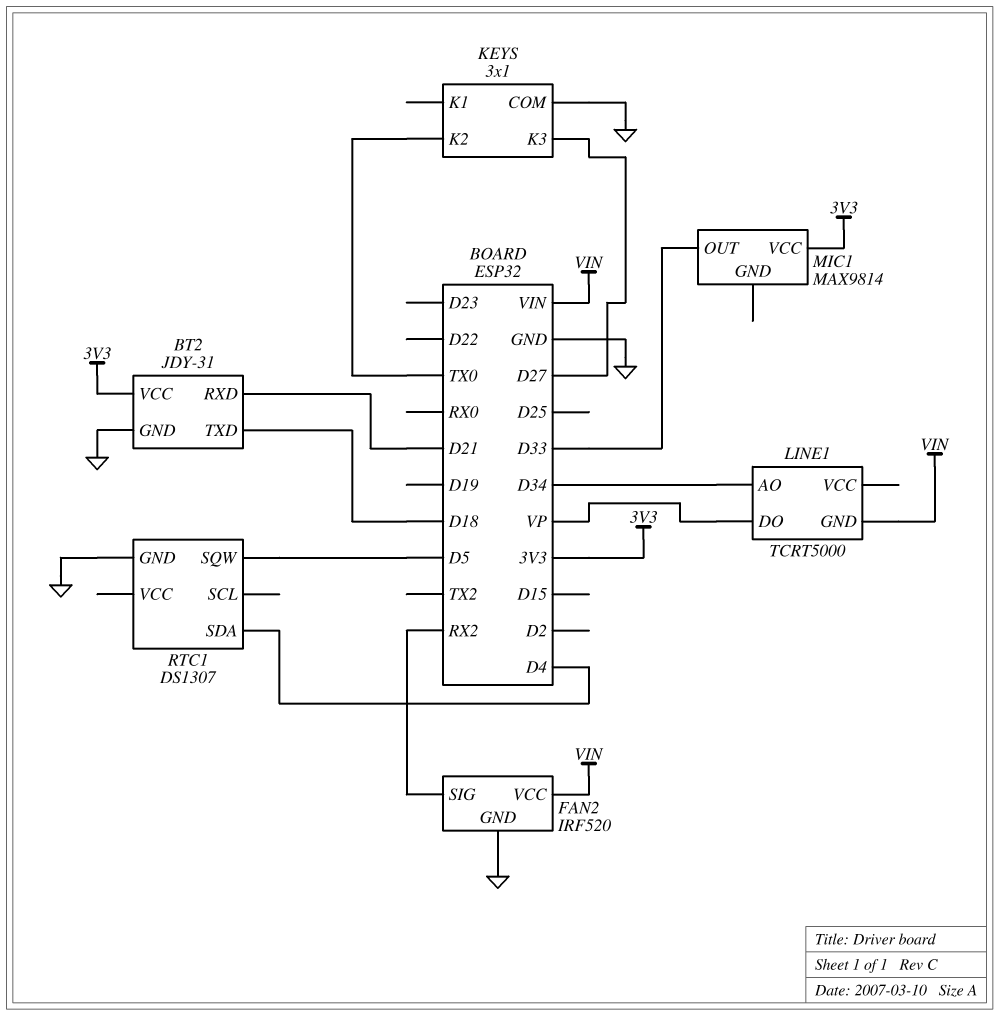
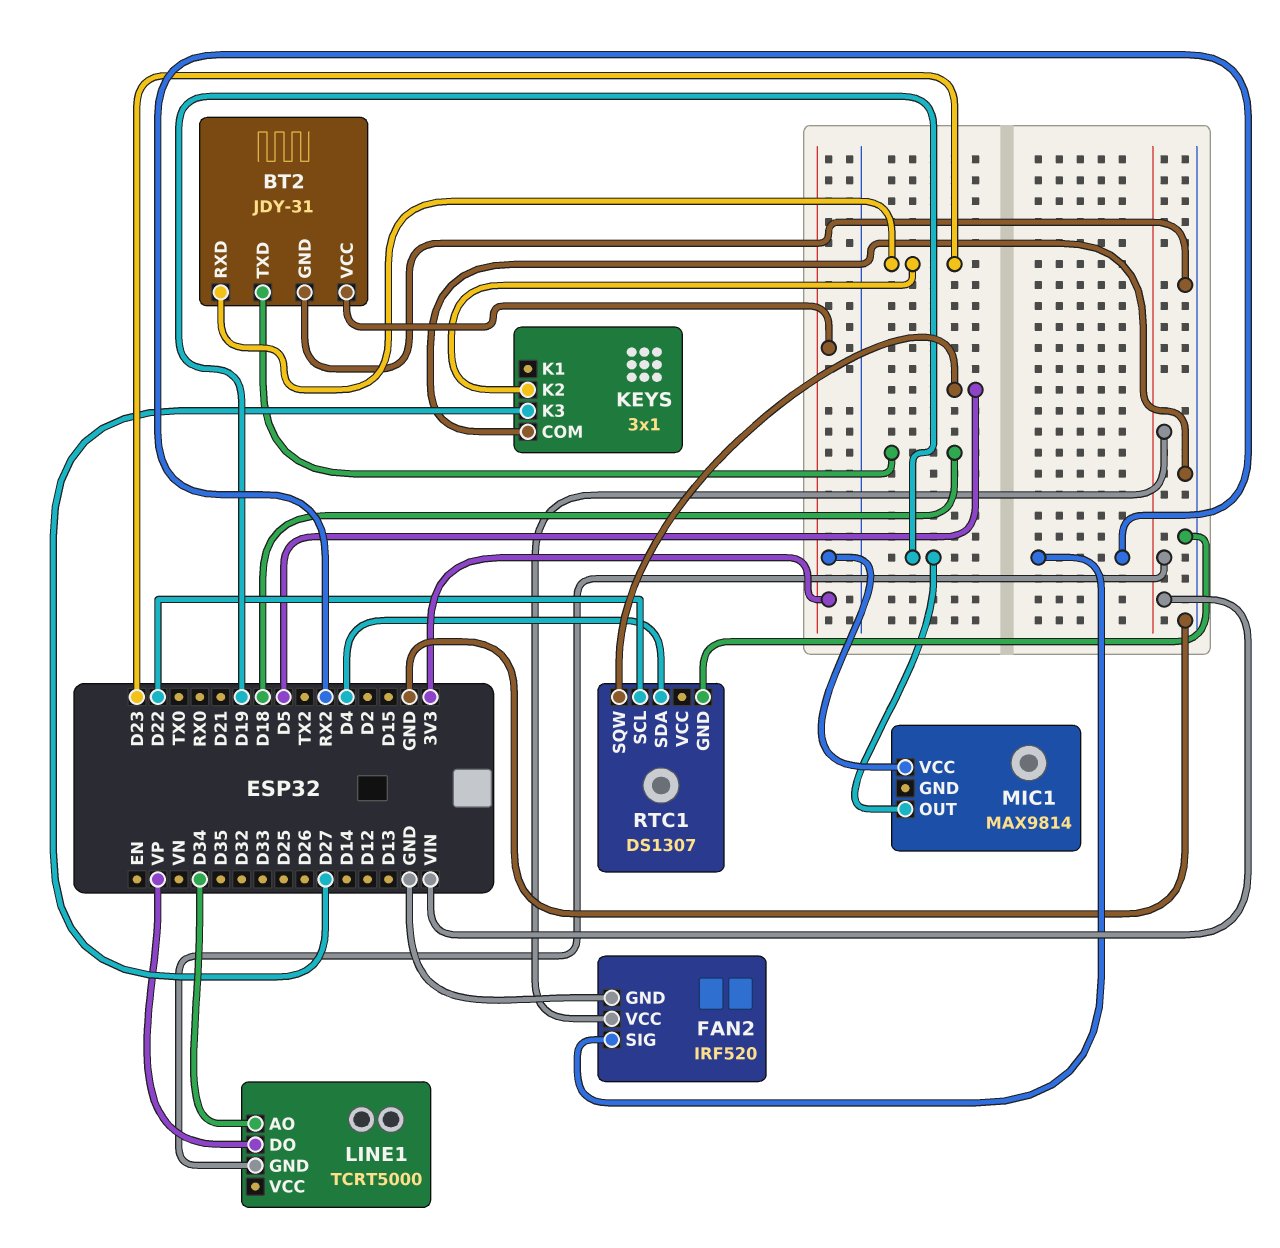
BT2 pin RXD: D21 -> D23
KEYS pin K2: TX0 -> D23
MIC1 pin OUT: D33 -> D19
RTC1 pin SCL: none -> D22

